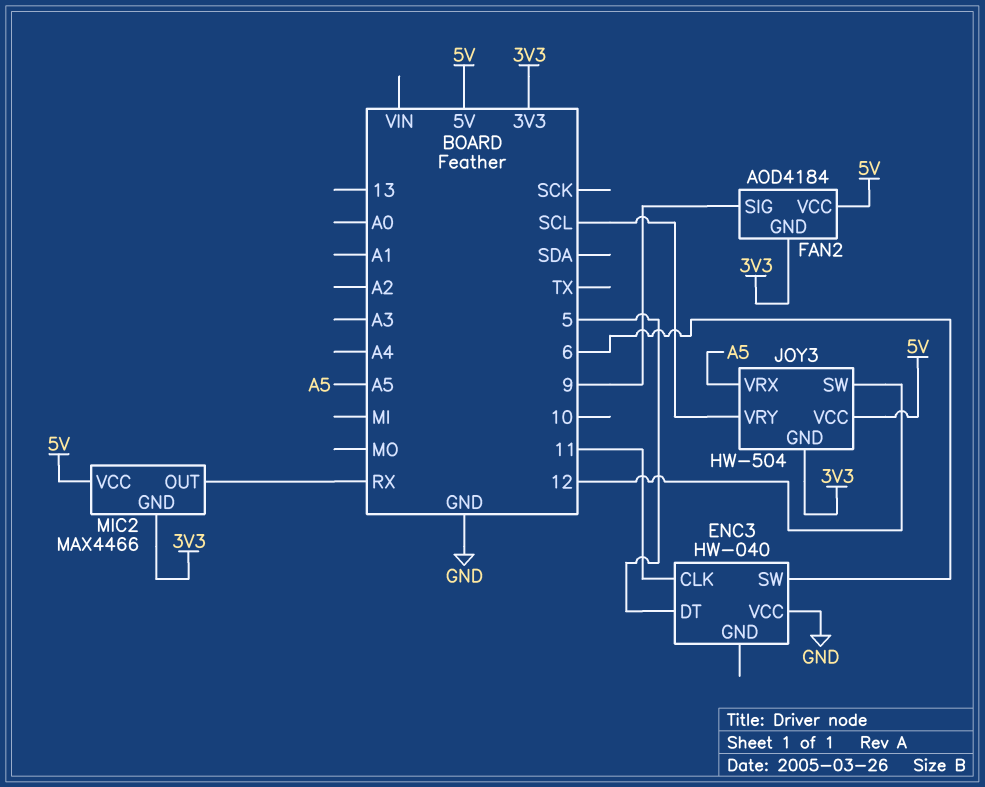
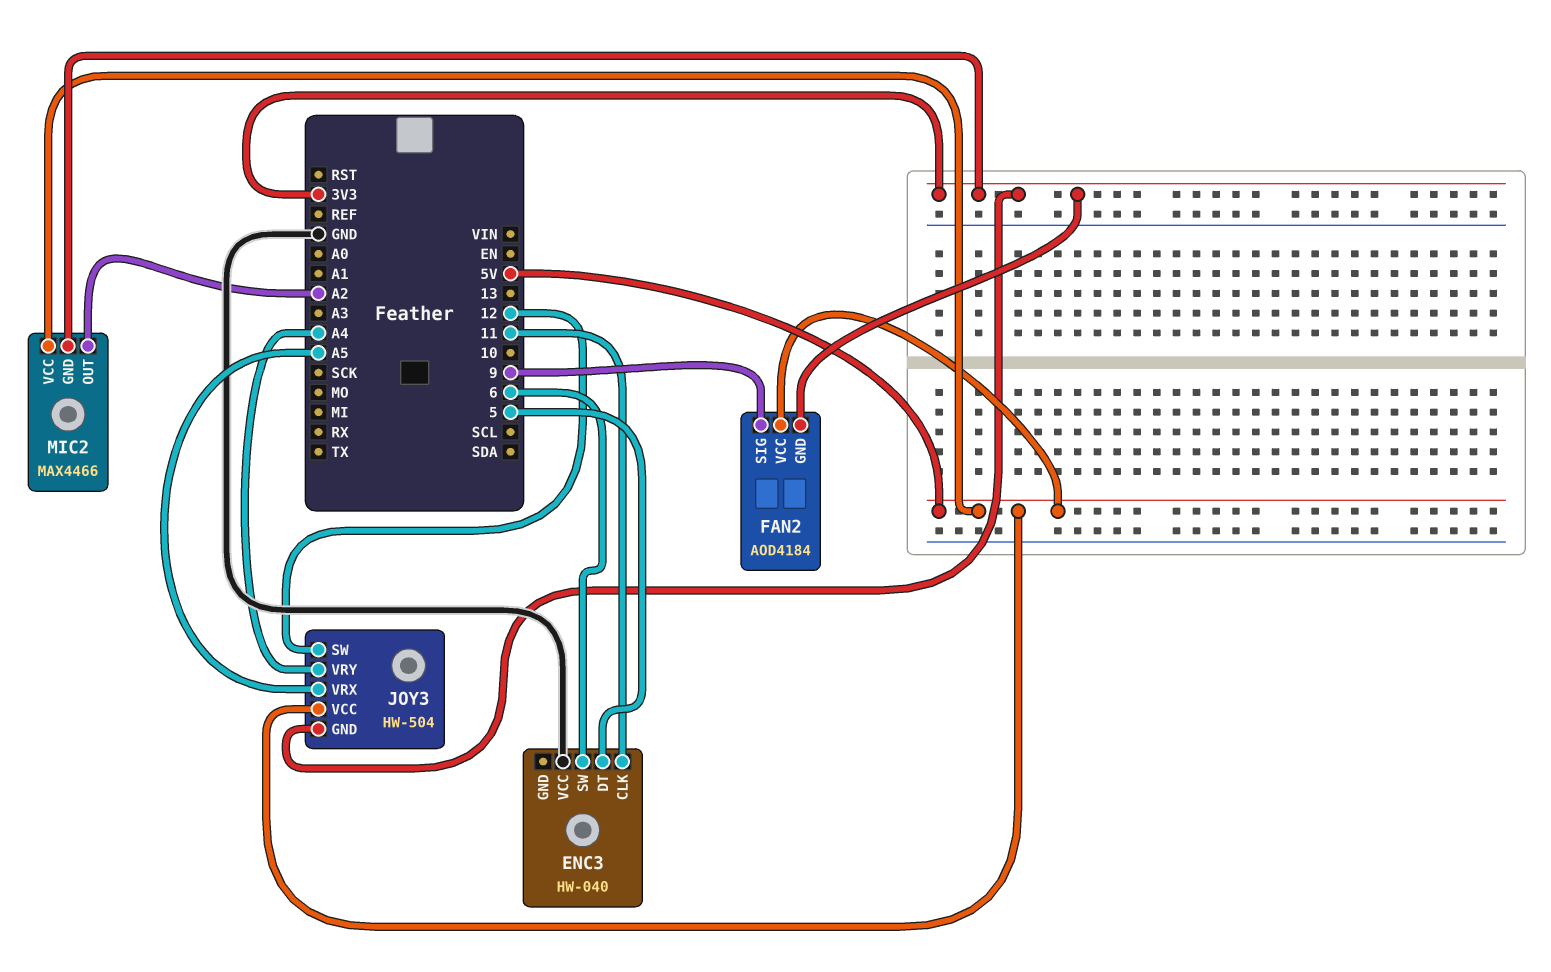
JOY3 pin VRY: SCL -> A4
MIC2 pin OUT: RX -> A2

